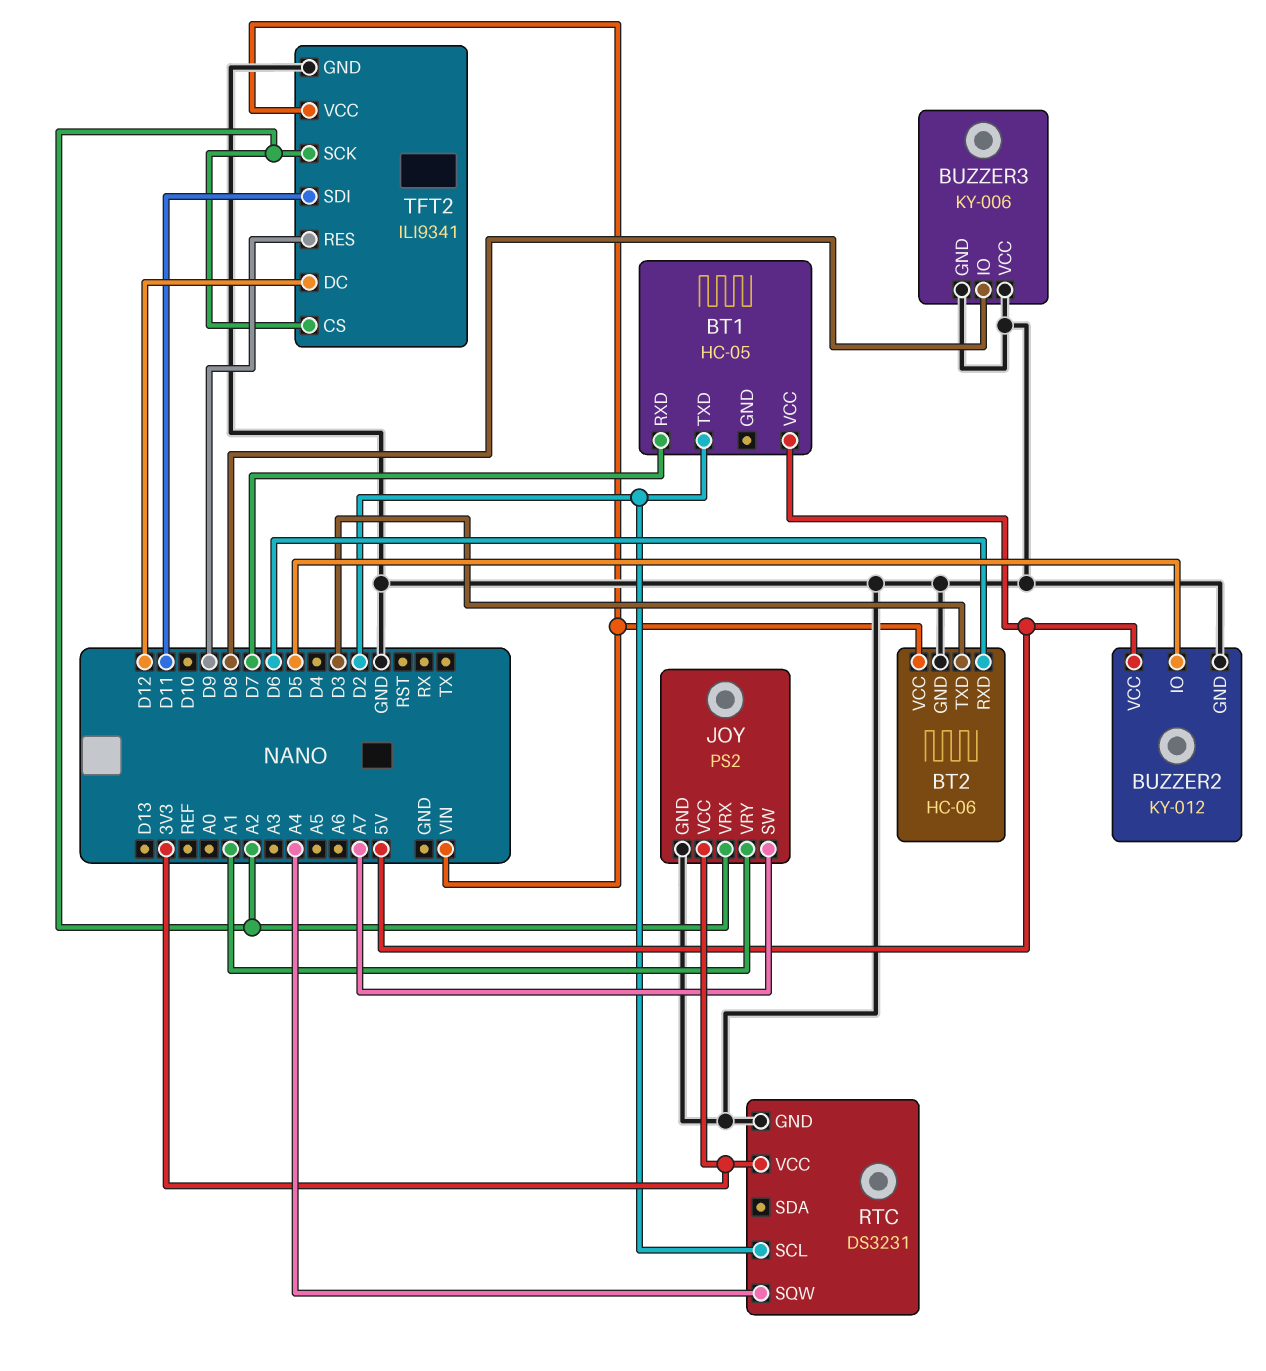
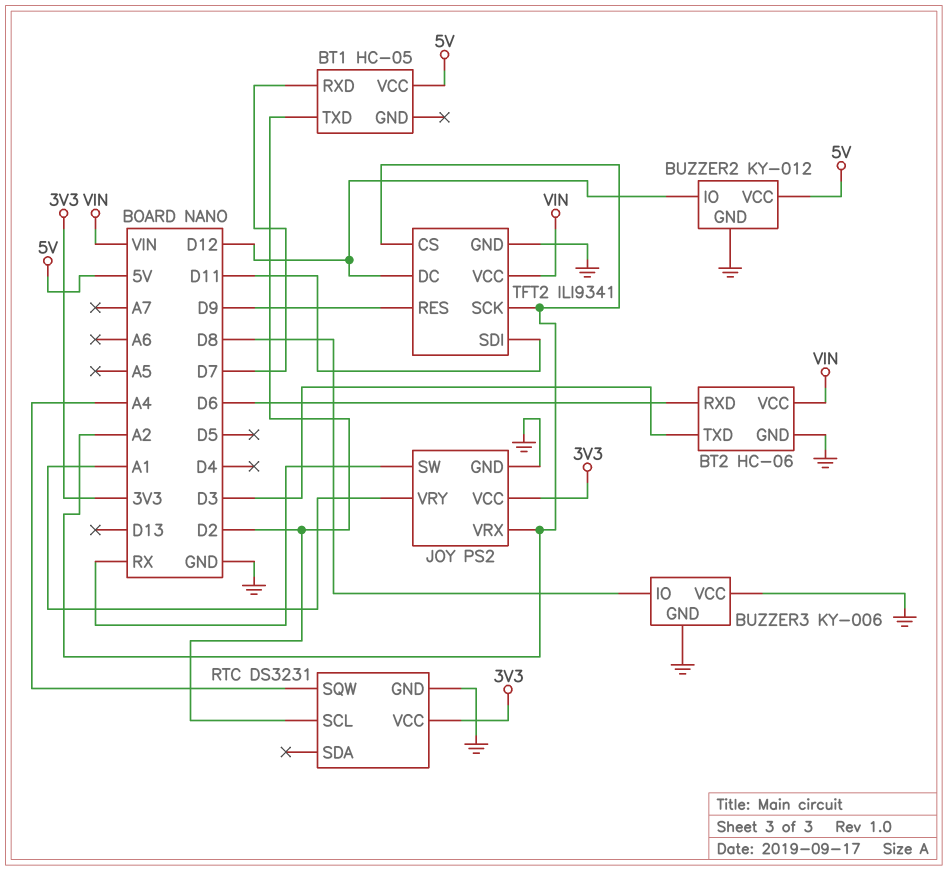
BUZZER2 pin IO: D5 -> D12
JOY pin SW: A7 -> RX

